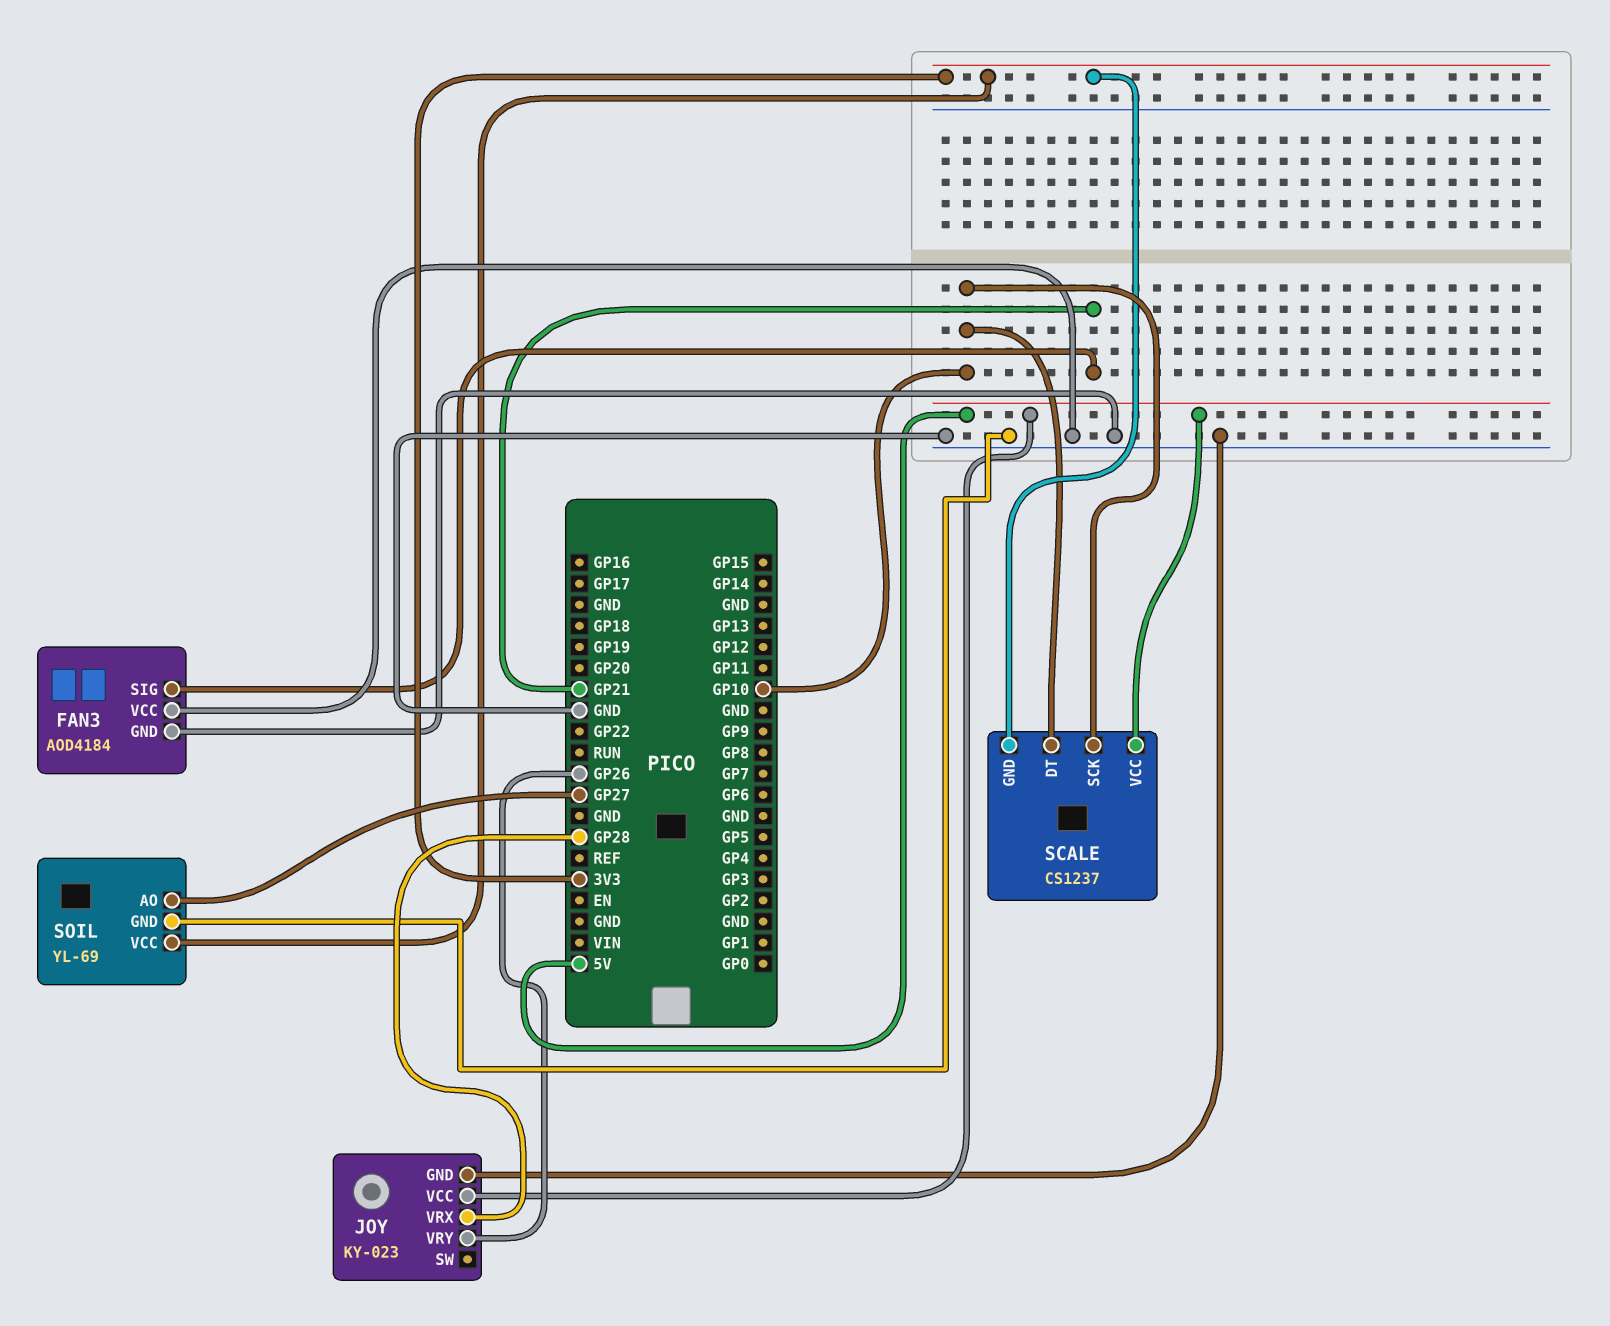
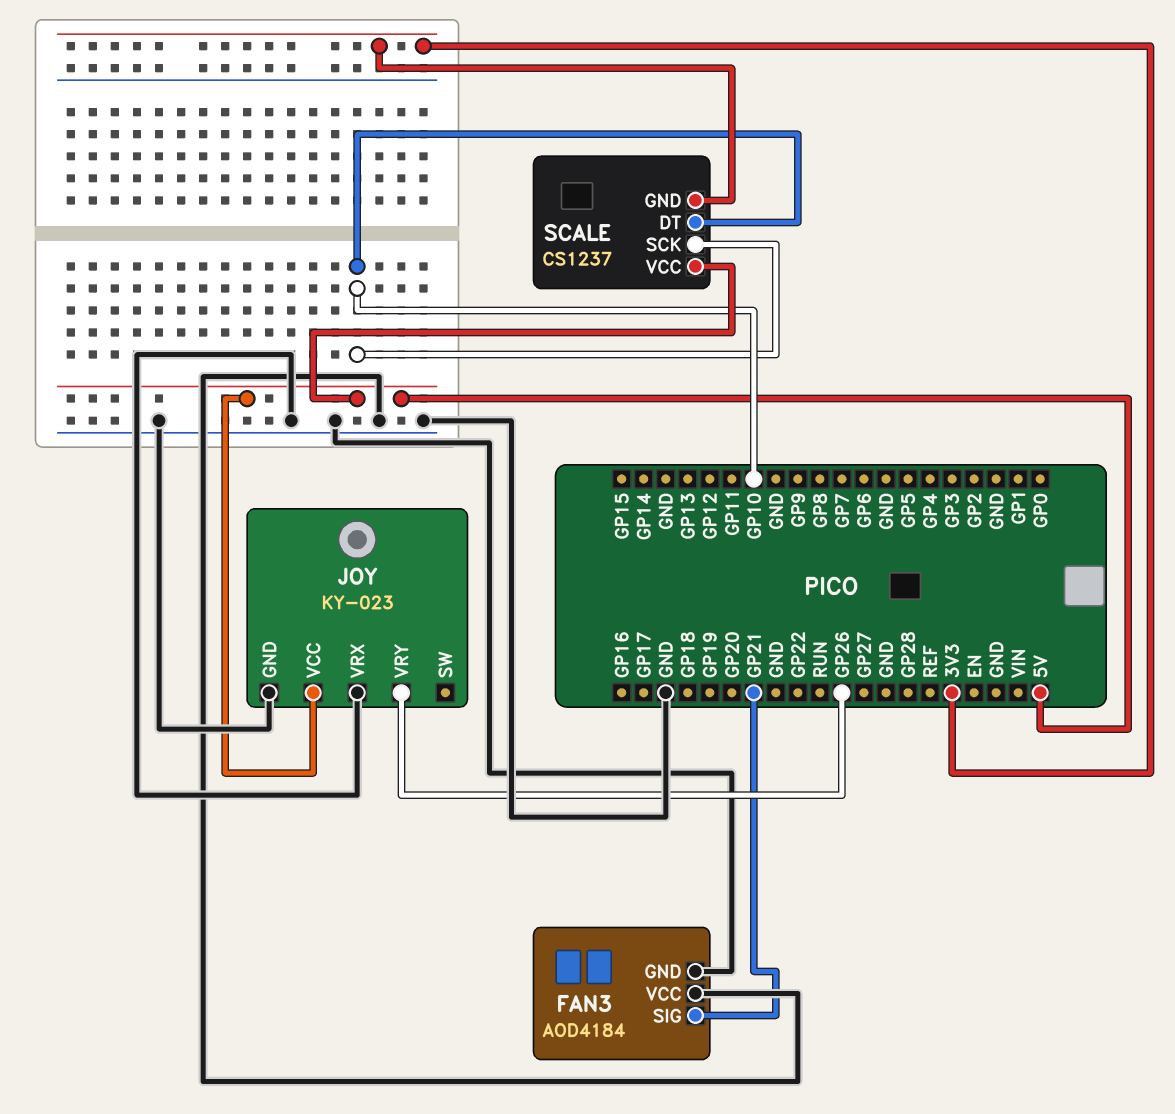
JOY pin VRX: GP28 -> GND
SOIL: YL-69 -> none
SOIL pin AO: GP27 -> none
SOIL pin GND: GND -> none
SOIL pin VCC: 3V3 -> none

